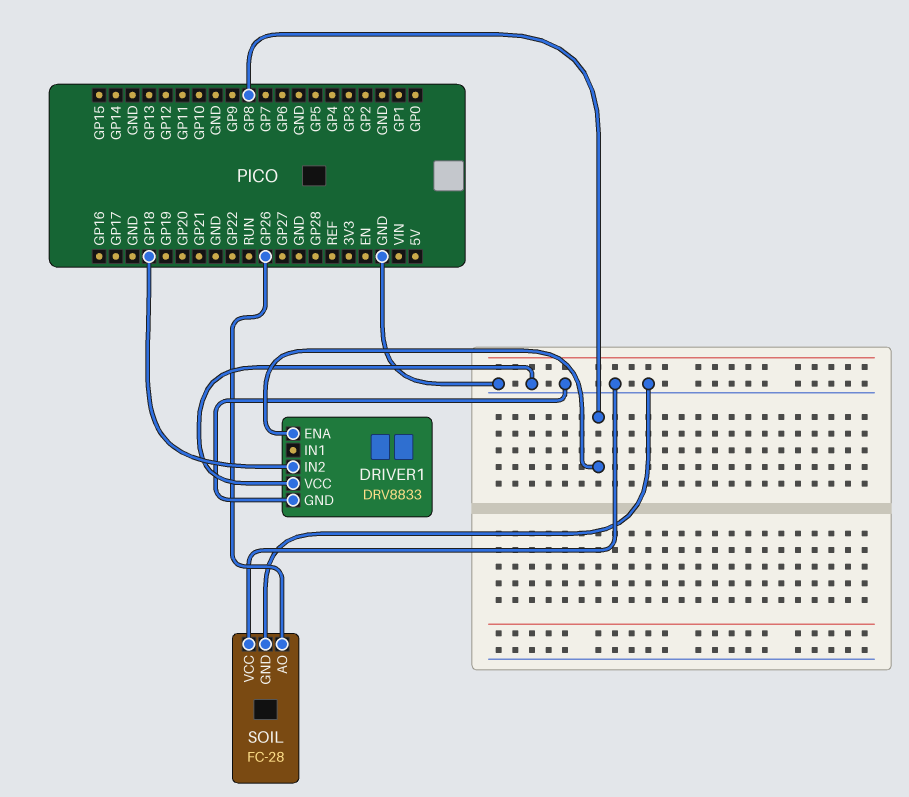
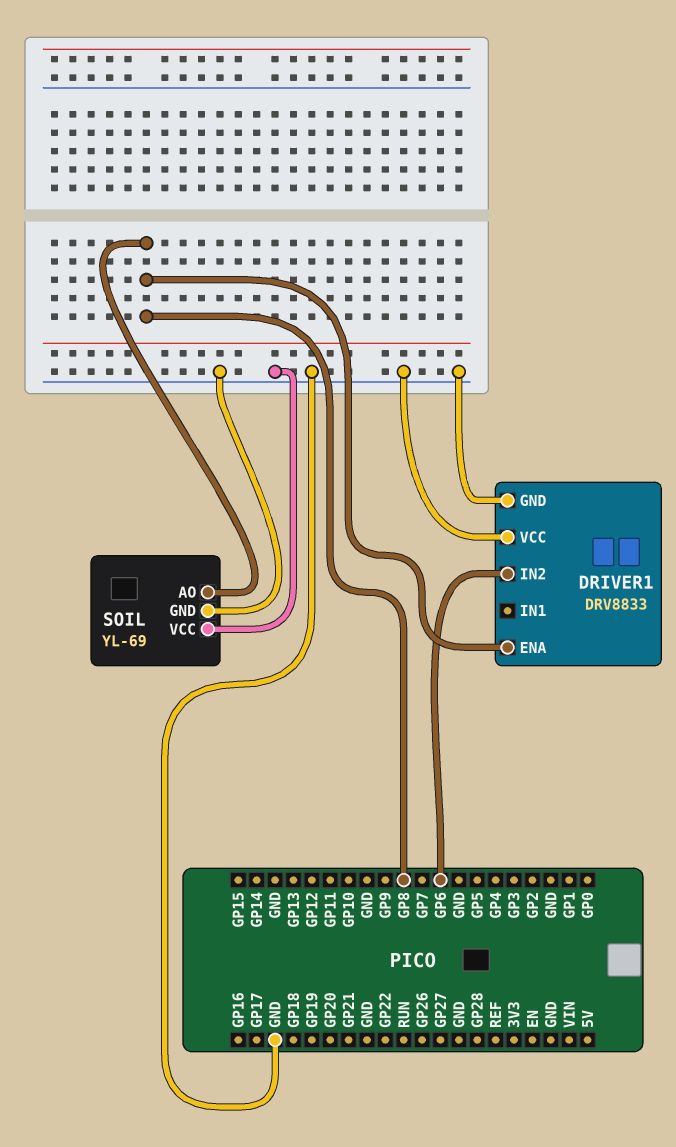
DRIVER1 pin IN2: GP18 -> GP6
SOIL: FC-28 -> YL-69
SOIL pin AO: GP26 -> GP8

